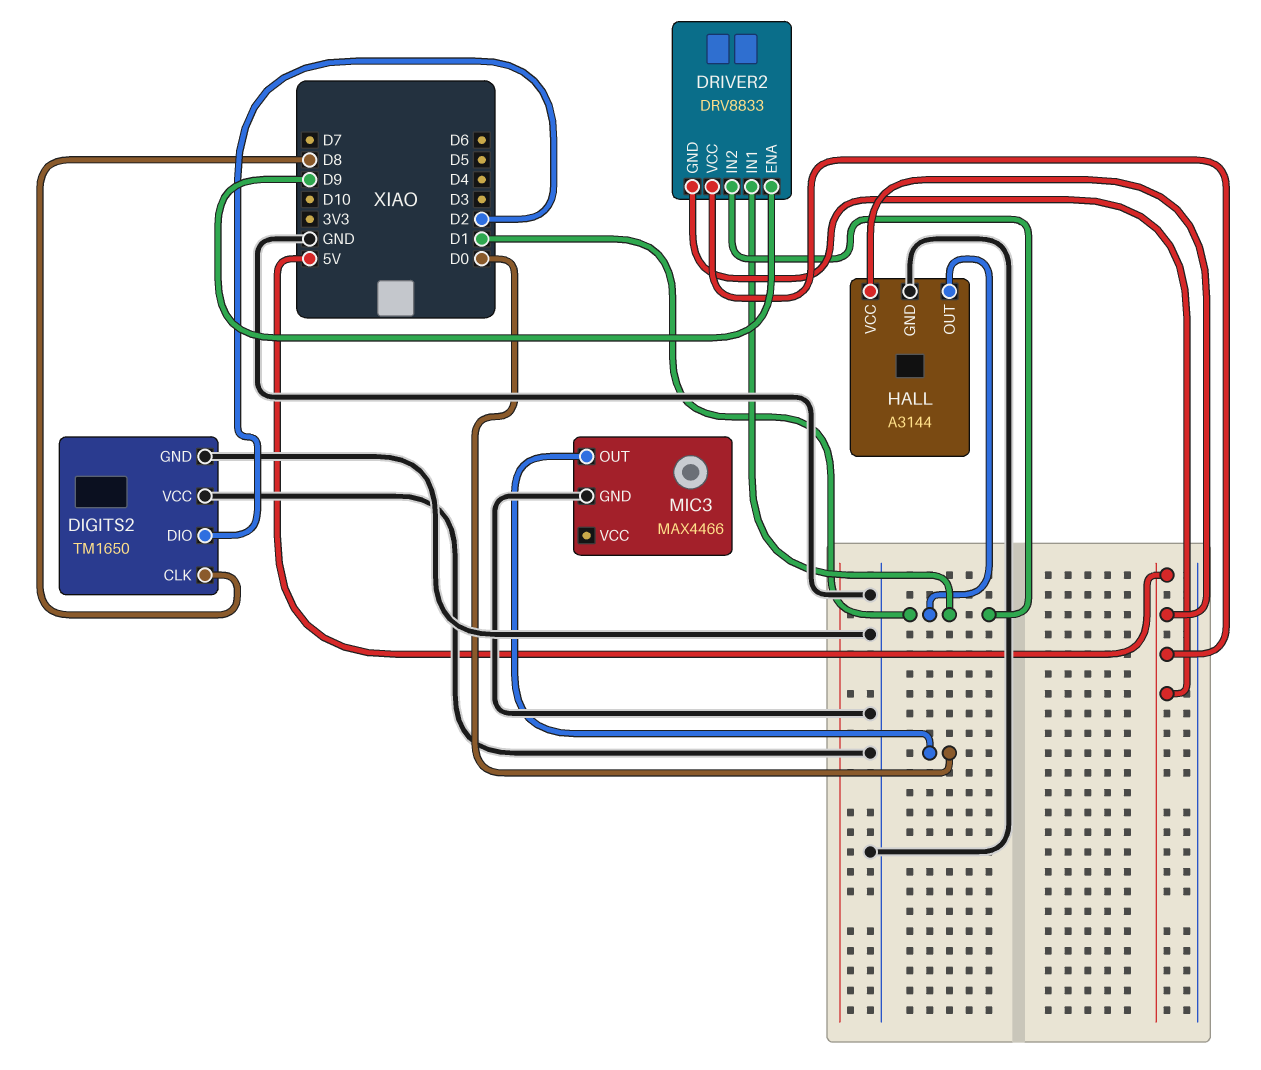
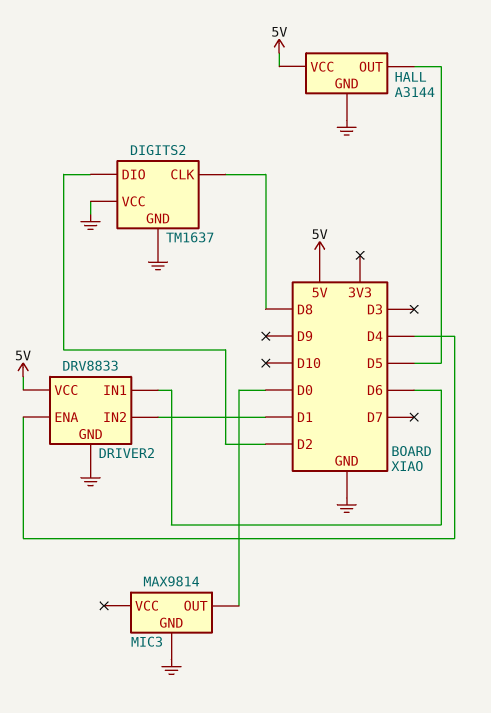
DIGITS2: TM1650 -> TM1637
DRIVER2 pin ENA: D9 -> D4
DRIVER2 pin GND: 5V -> GND
DRIVER2 pin IN1: D1 -> D6
HALL pin OUT: D1 -> D5
MIC3: MAX4466 -> MAX9814

